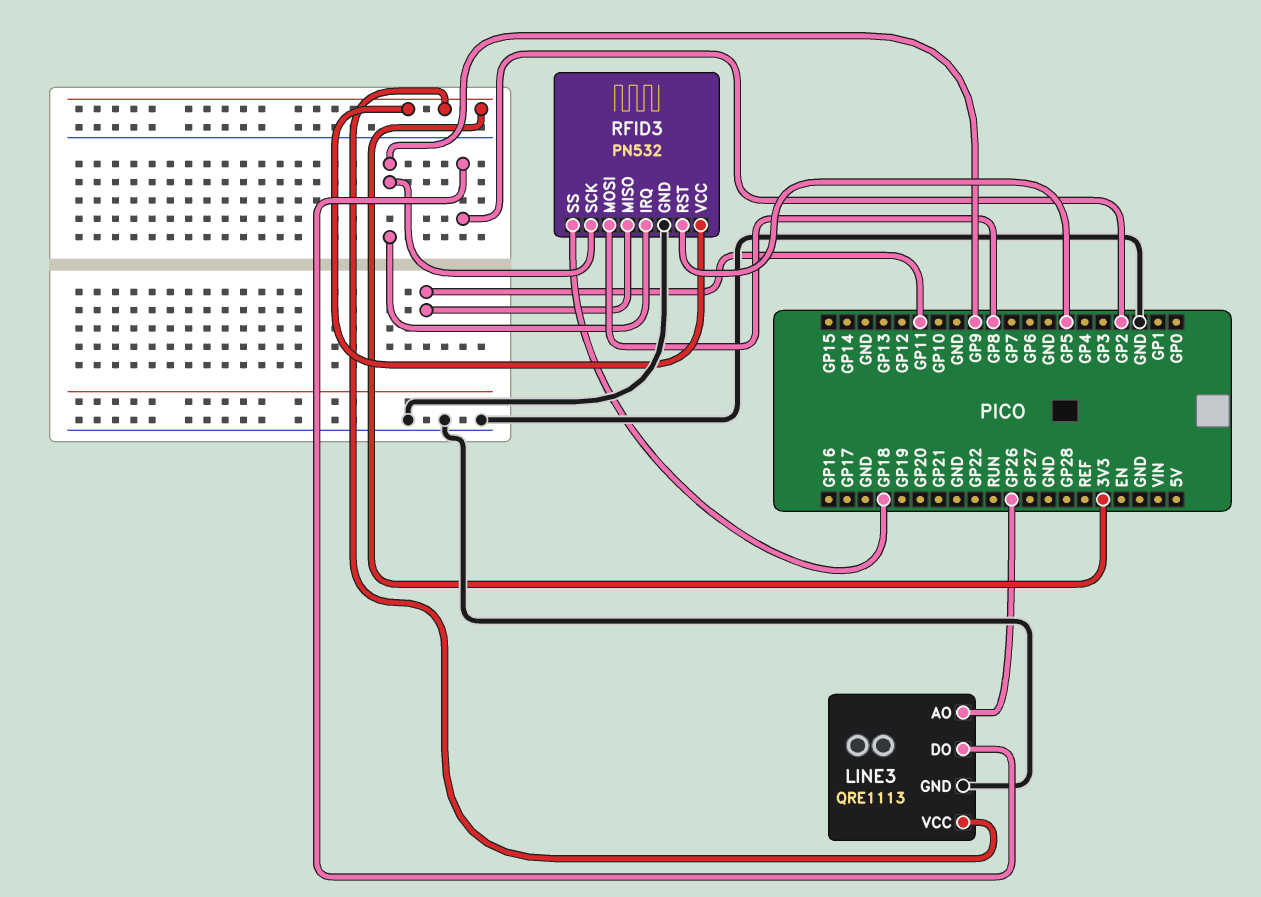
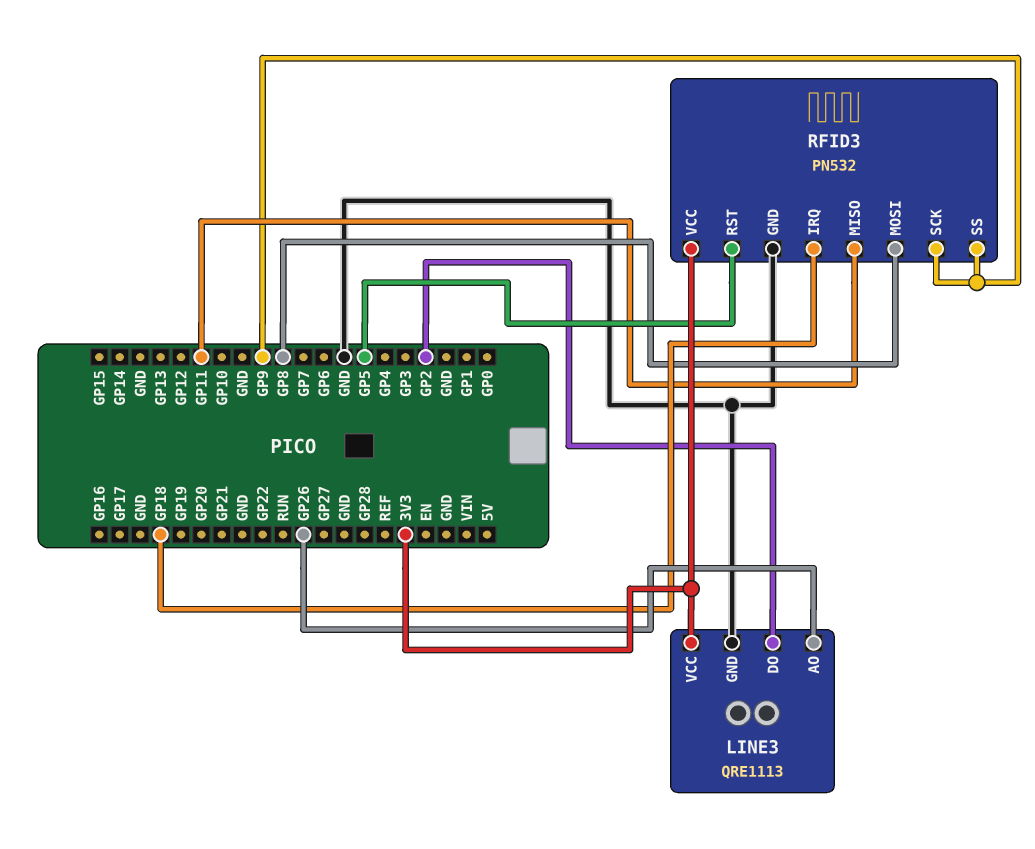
RFID3 pin IRQ: GP9 -> GP18
RFID3 pin SS: GP18 -> GP9

